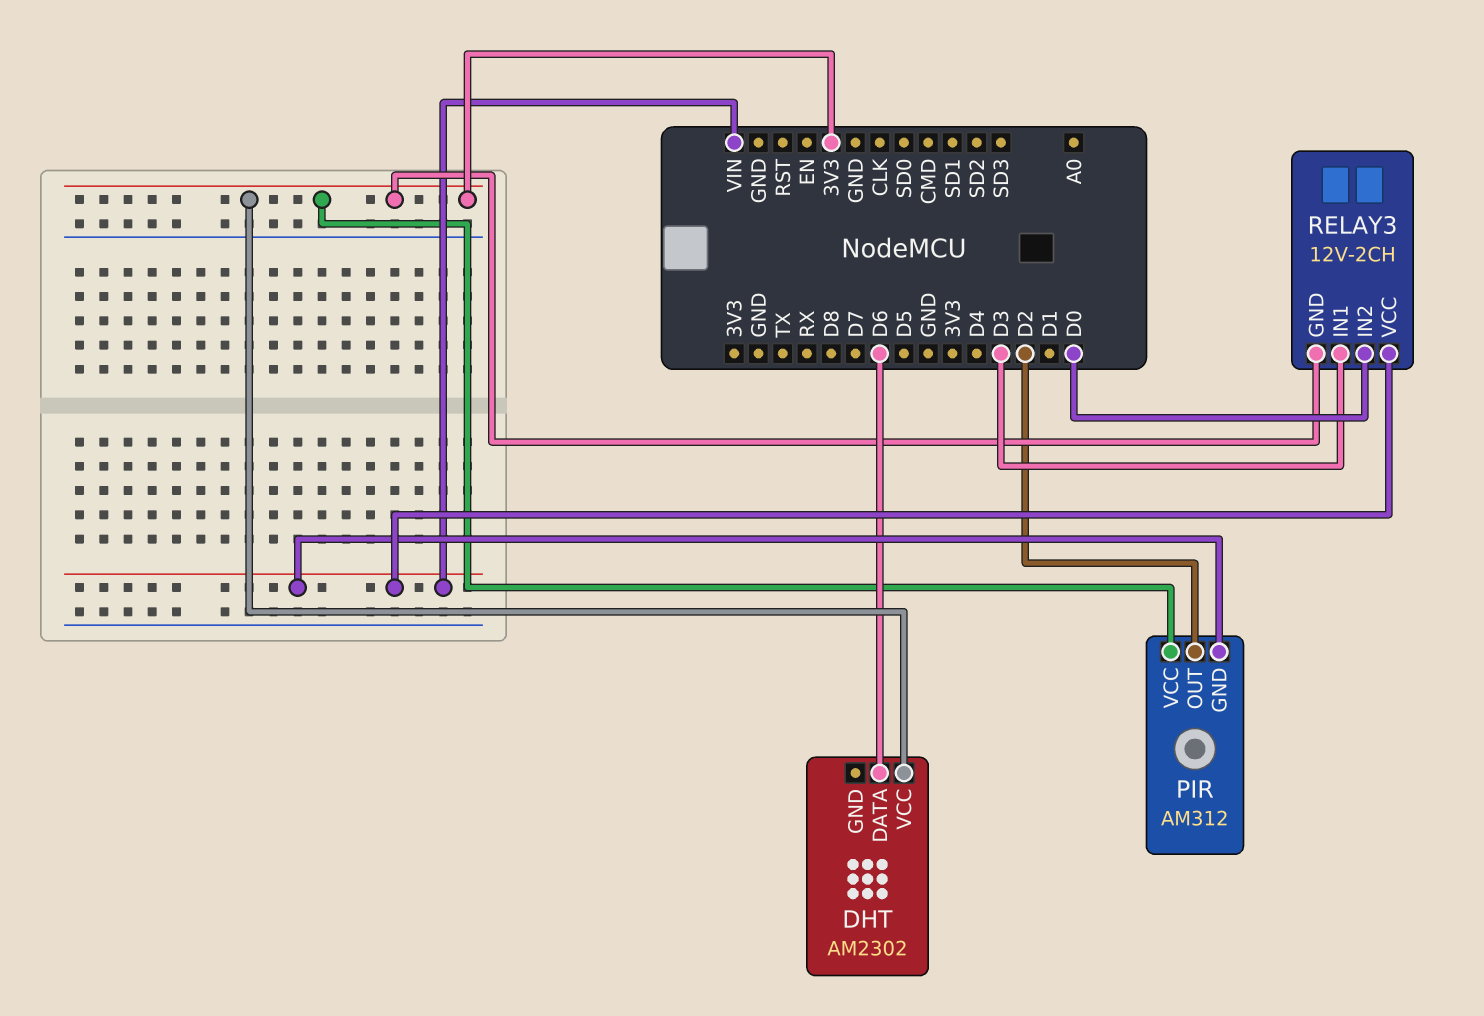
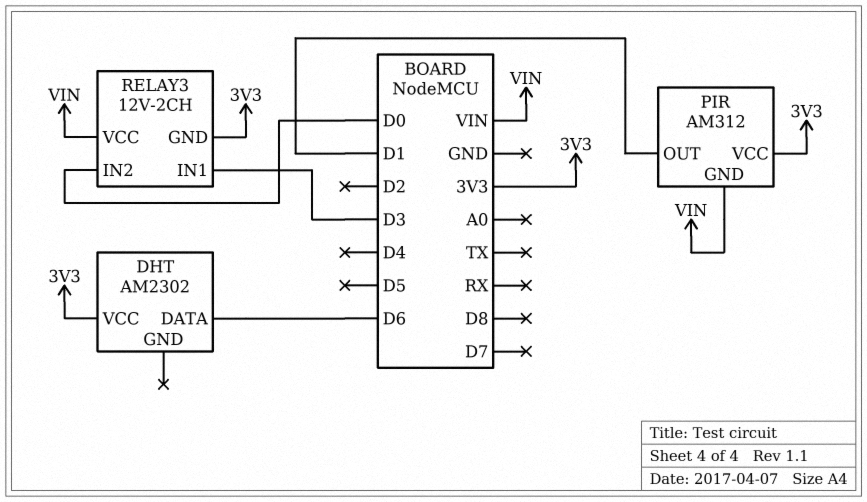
PIR pin OUT: D2 -> D1

